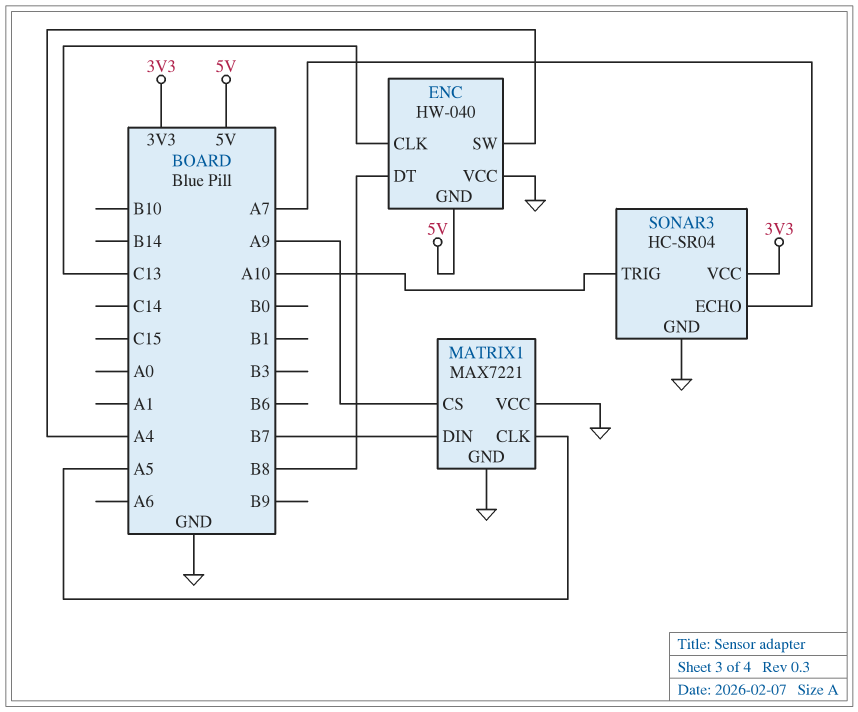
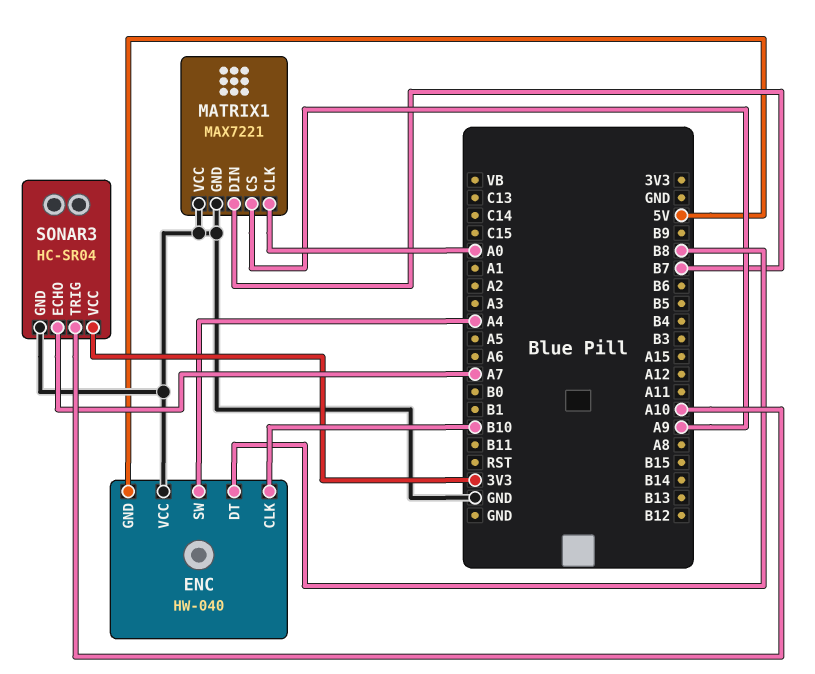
ENC pin CLK: C13 -> B10
MATRIX1 pin CLK: A5 -> A0

